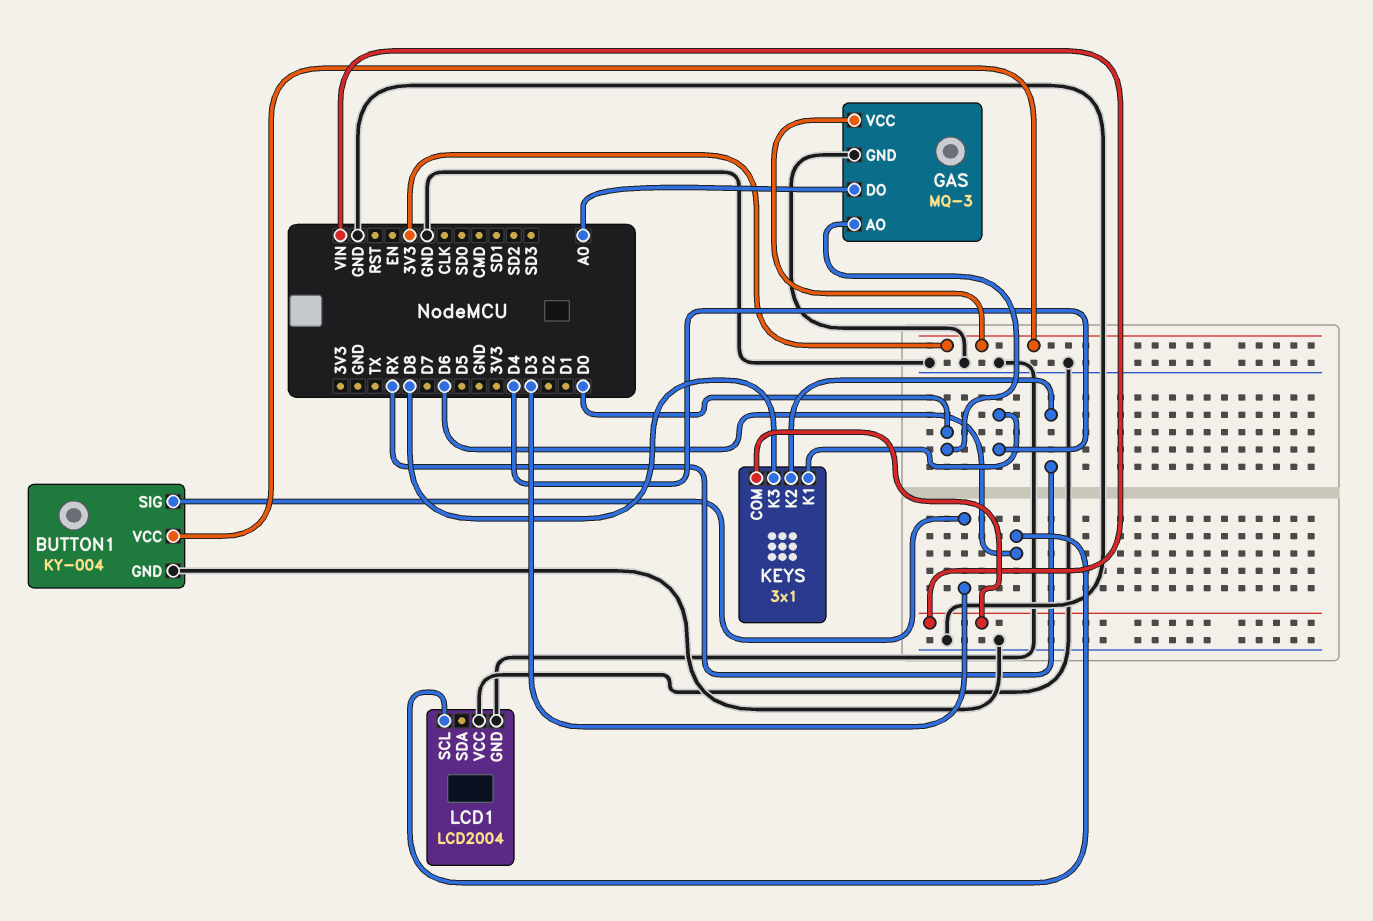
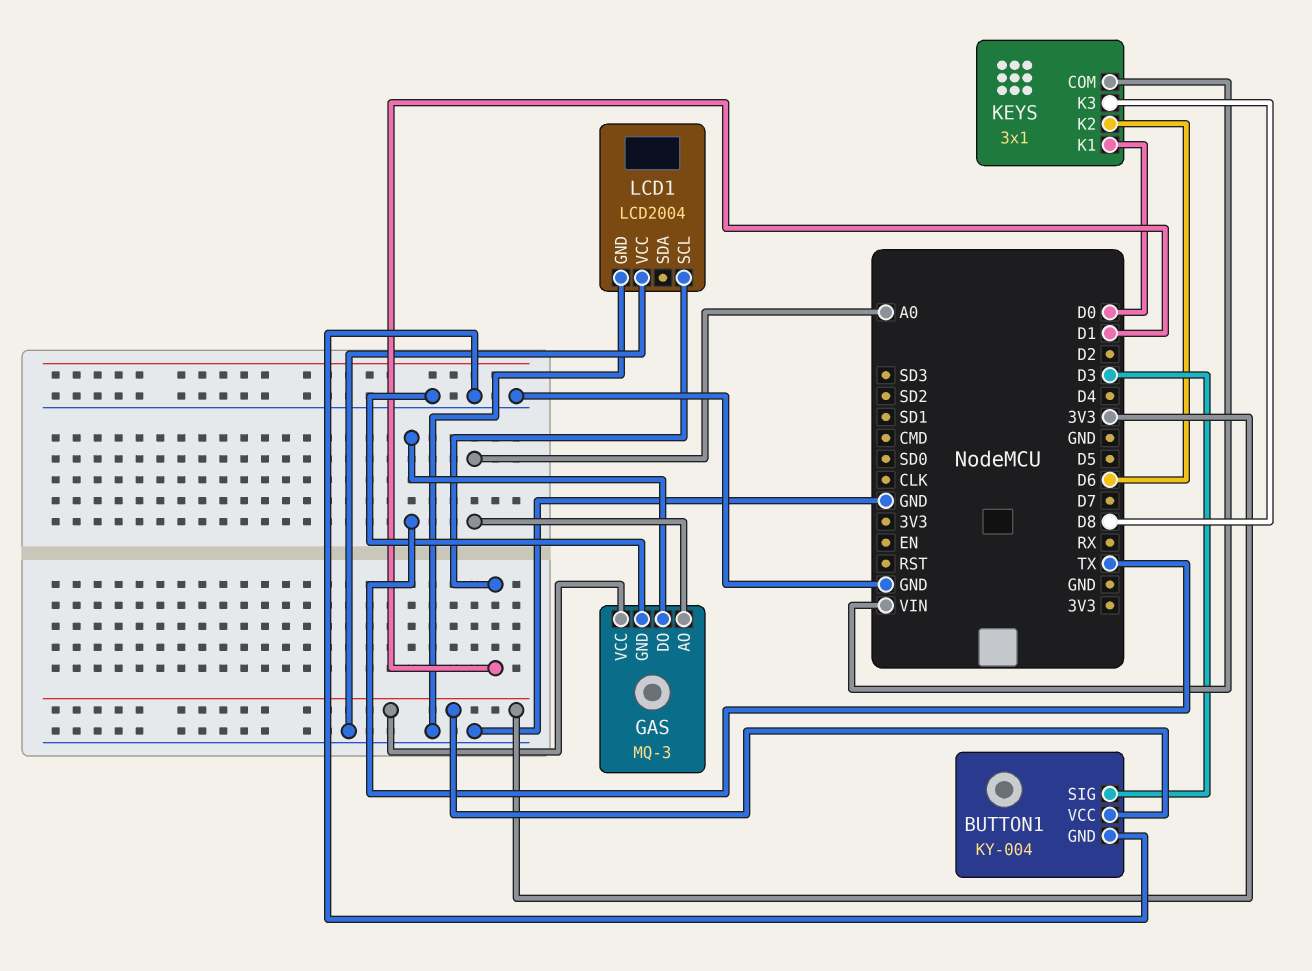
GAS pin AO: D0 -> A0
GAS pin DO: A0 -> TX
KEYS pin K1: D4 -> D0
KEYS pin K2: RX -> D6
LCD1 pin SCL: D6 -> D1

